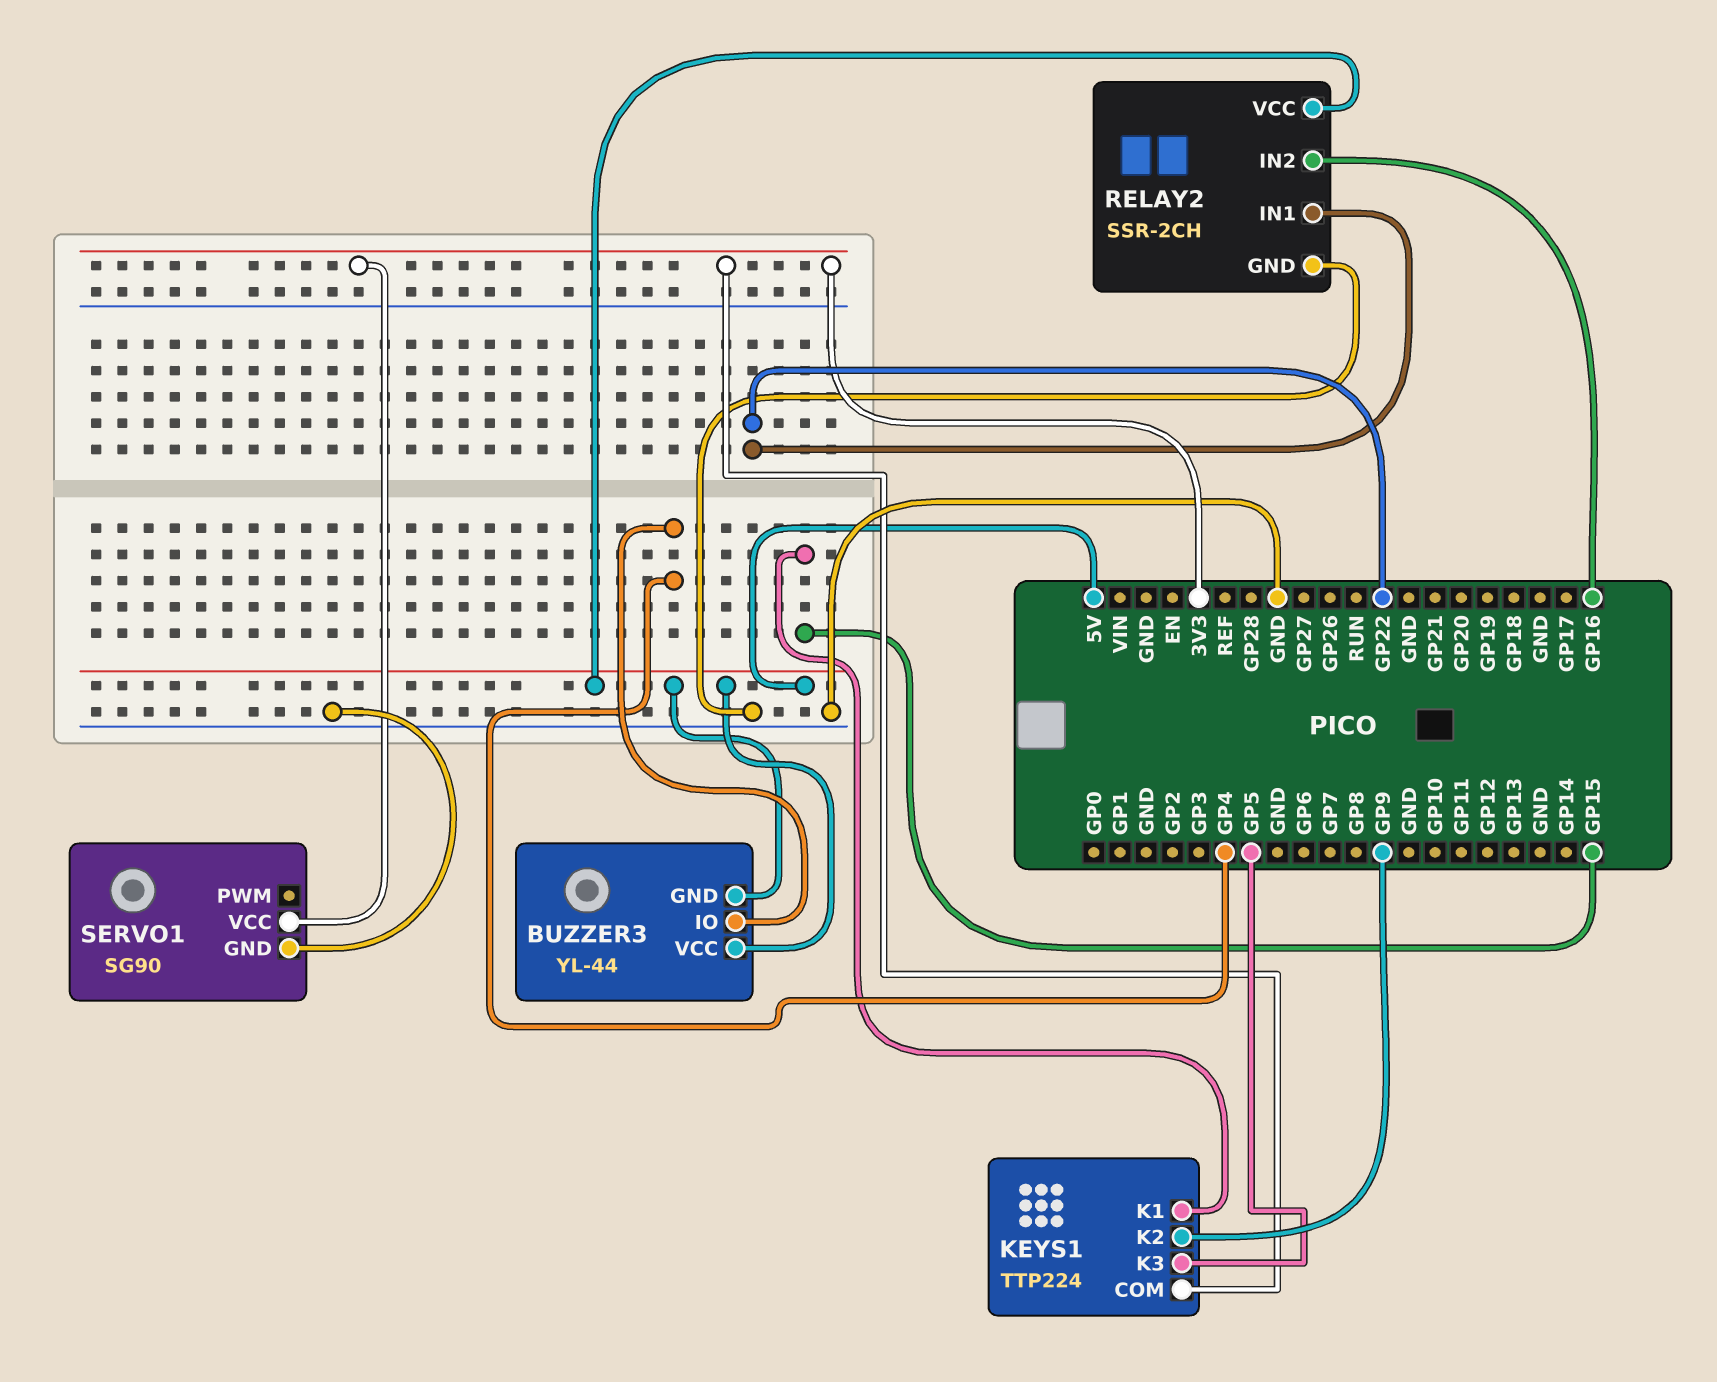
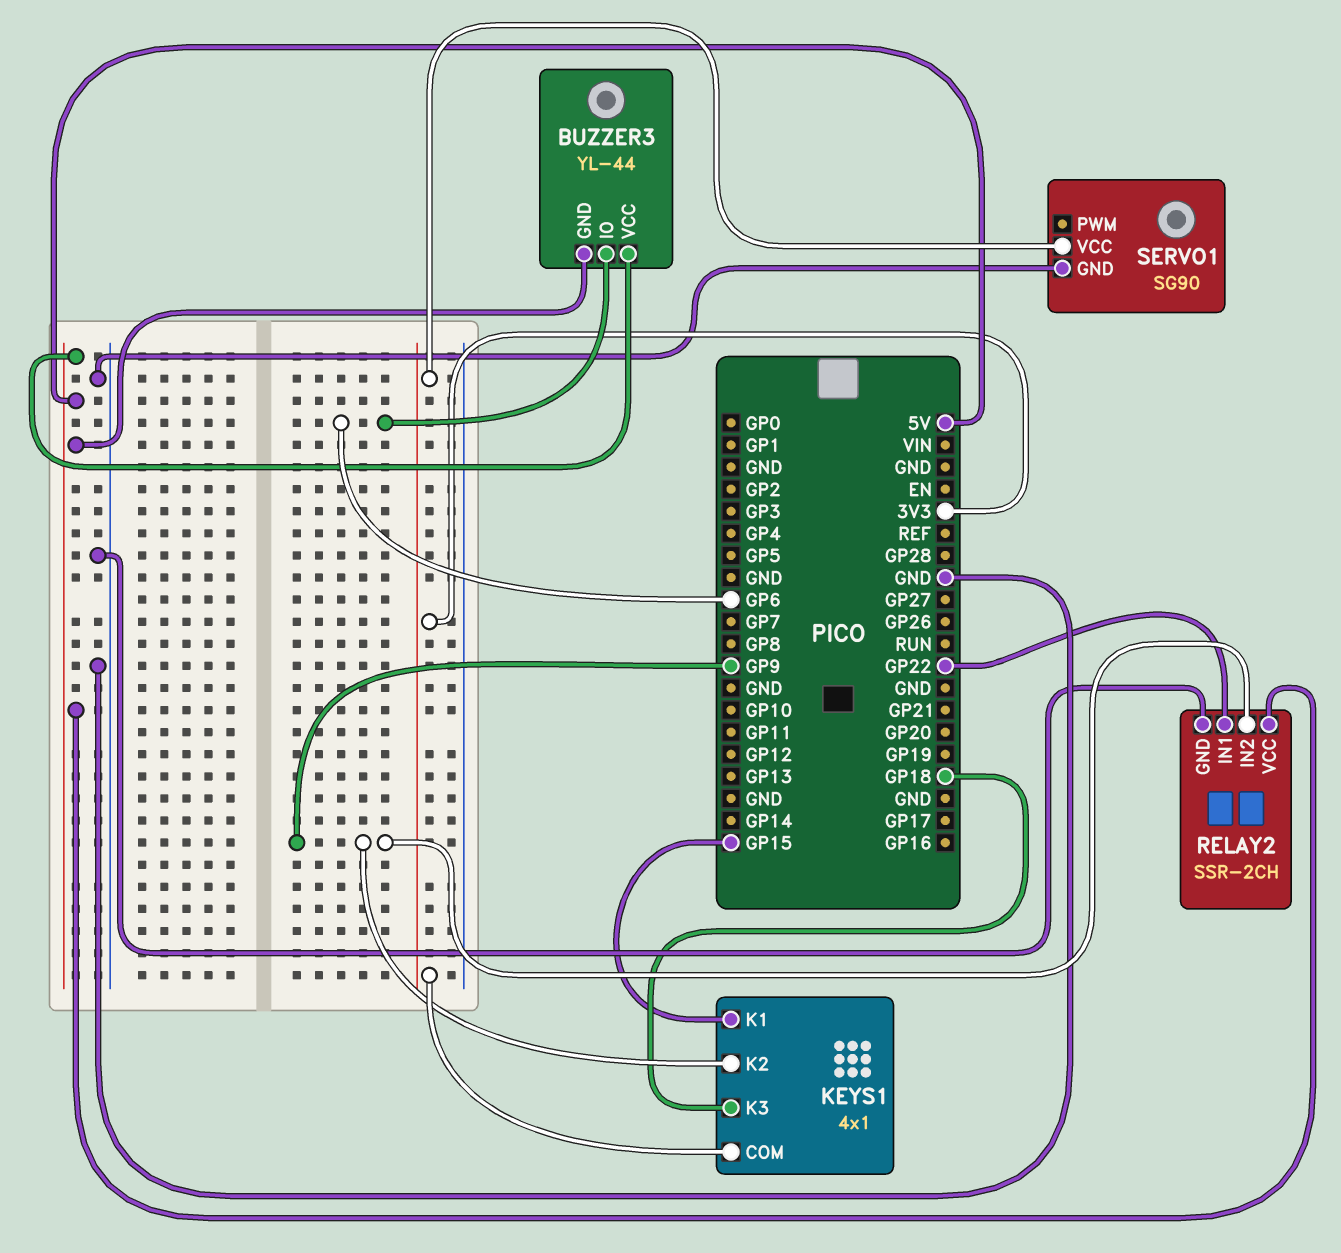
BUZZER3 pin IO: GP4 -> GP6
KEYS1: TTP224 -> 4x1
KEYS1 pin K3: GP5 -> GP18
RELAY2 pin IN2: GP16 -> GP9

